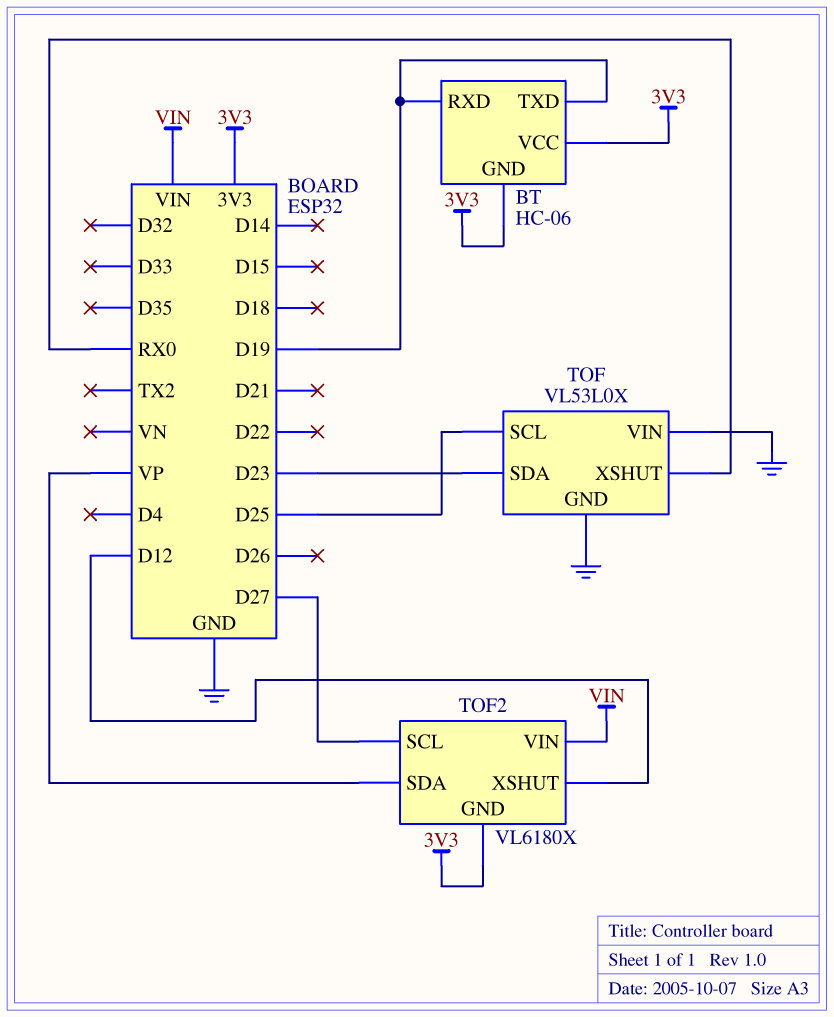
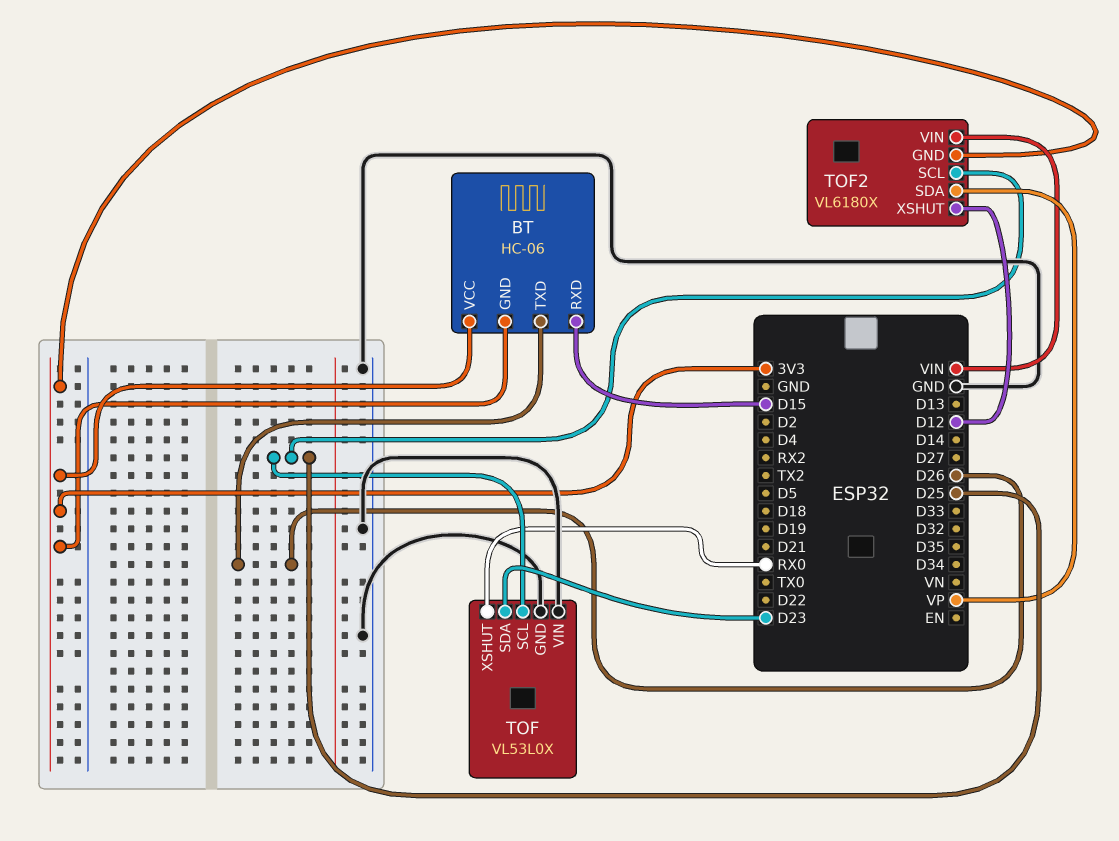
BT pin RXD: D19 -> D15
BT pin TXD: D19 -> D26
TOF2 pin SCL: D27 -> D25

